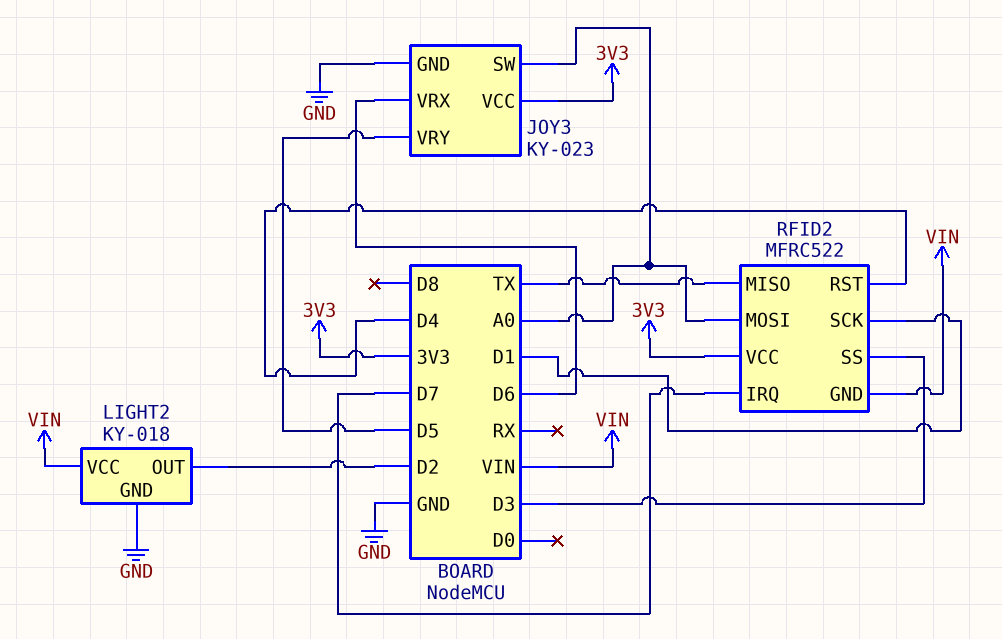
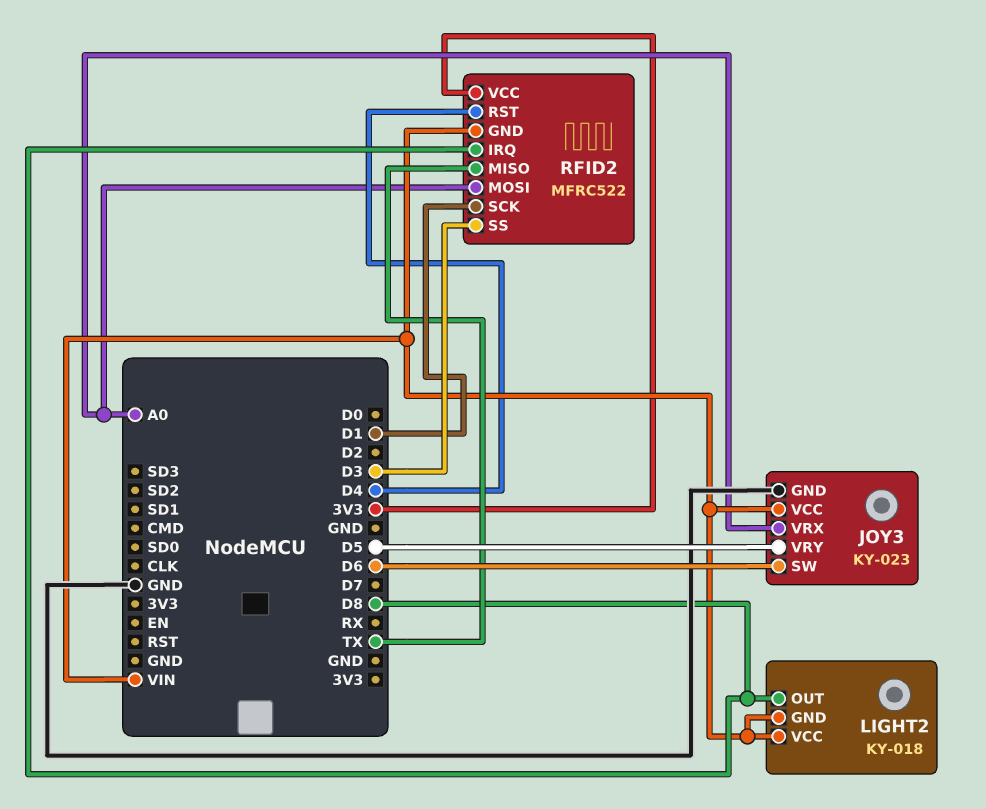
JOY3 pin SW: A0 -> D6
JOY3 pin VCC: 3V3 -> VIN
JOY3 pin VRX: D6 -> A0
LIGHT2 pin GND: GND -> VIN
LIGHT2 pin OUT: D2 -> D8
RFID2 pin IRQ: D7 -> D8

